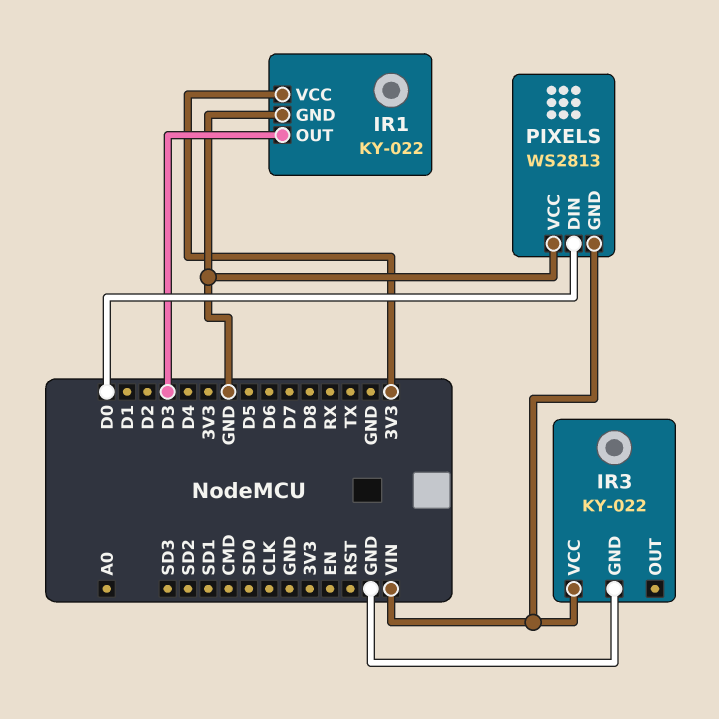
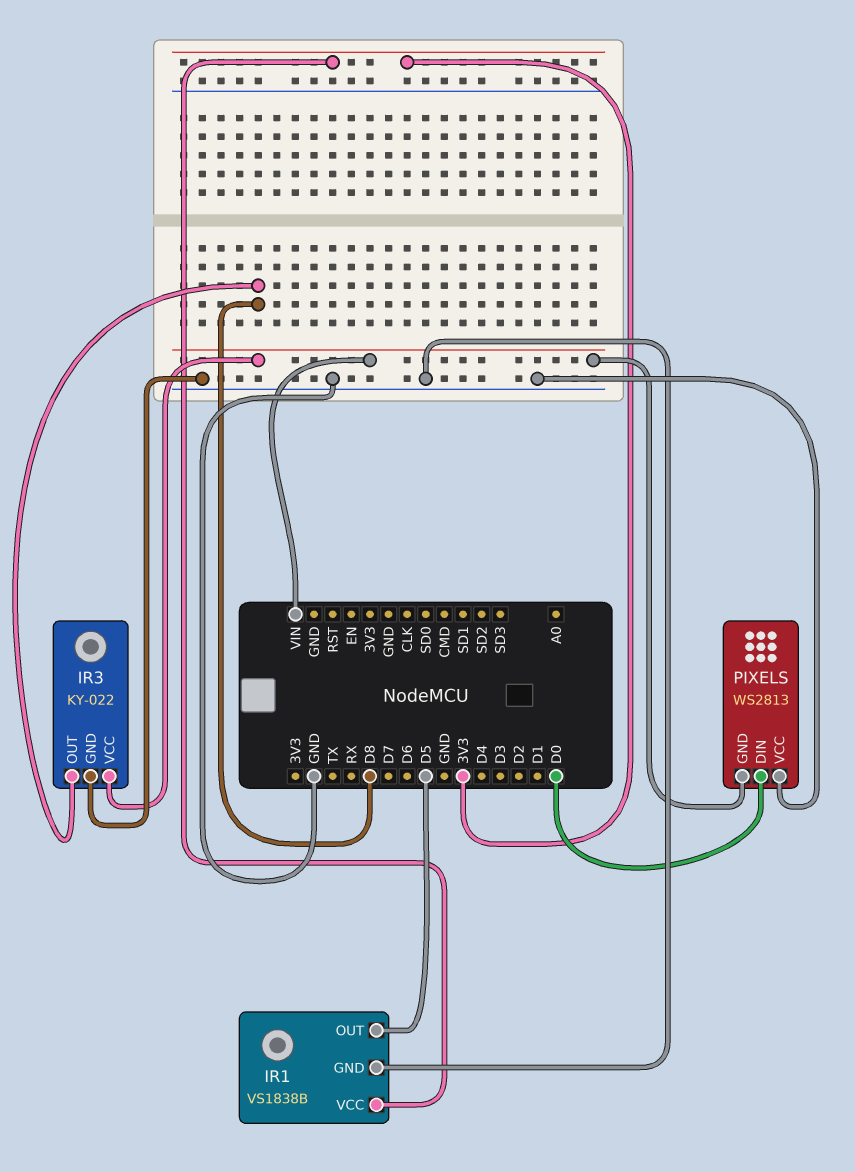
IR1: KY-022 -> VS1838B
IR1 pin OUT: D3 -> D5
IR3 pin OUT: none -> D8

